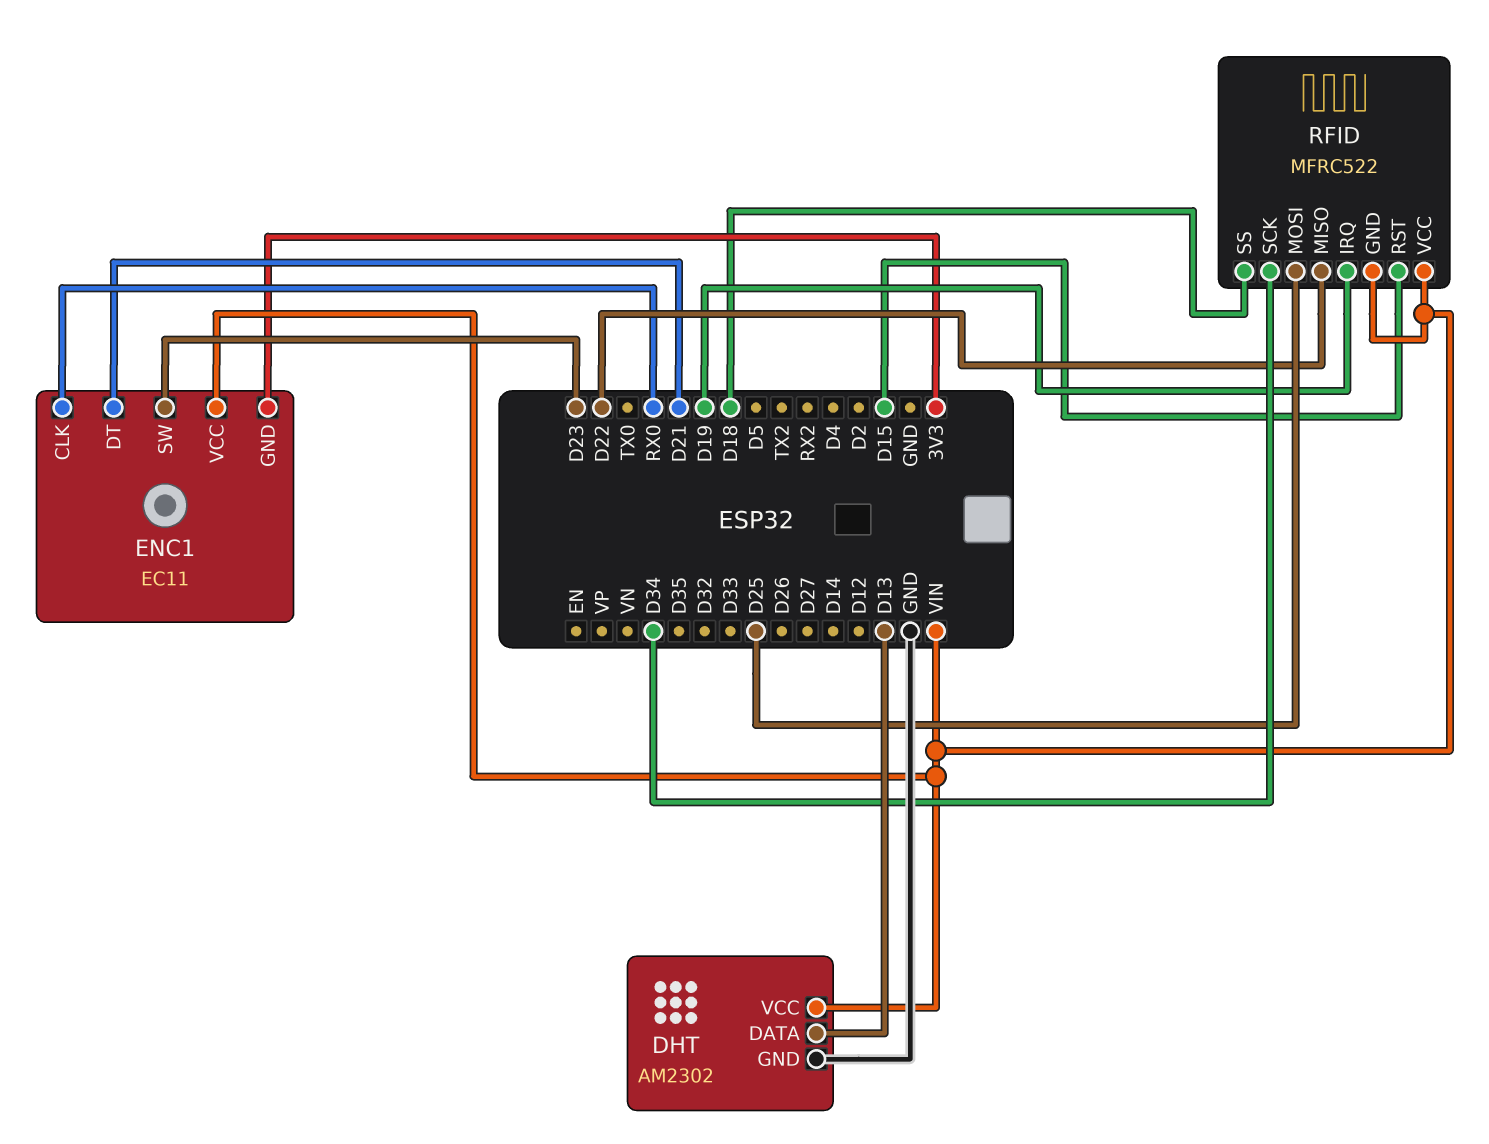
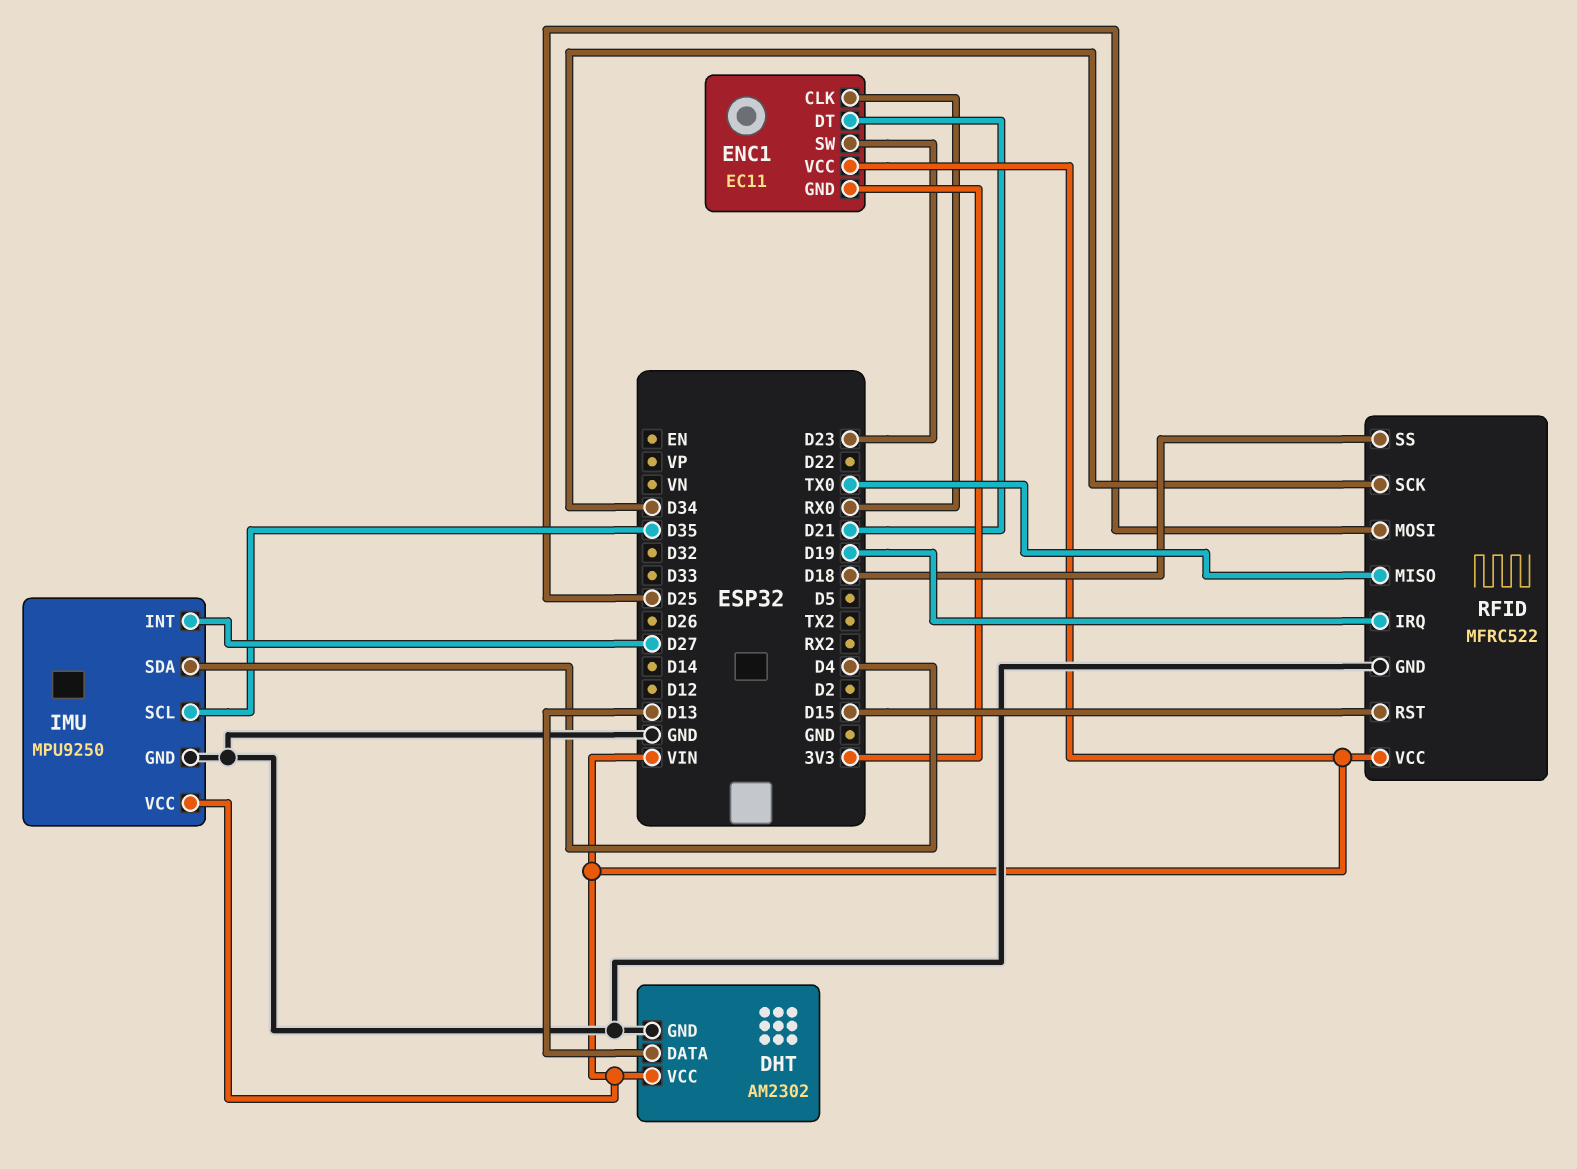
IMU: none -> MPU9250
IMU pin GND: none -> GND
IMU pin INT: none -> D27
IMU pin SCL: none -> D35
IMU pin SDA: none -> D4
IMU pin VCC: none -> VIN
RFID pin GND: VIN -> GND
RFID pin MISO: D22 -> TX0

